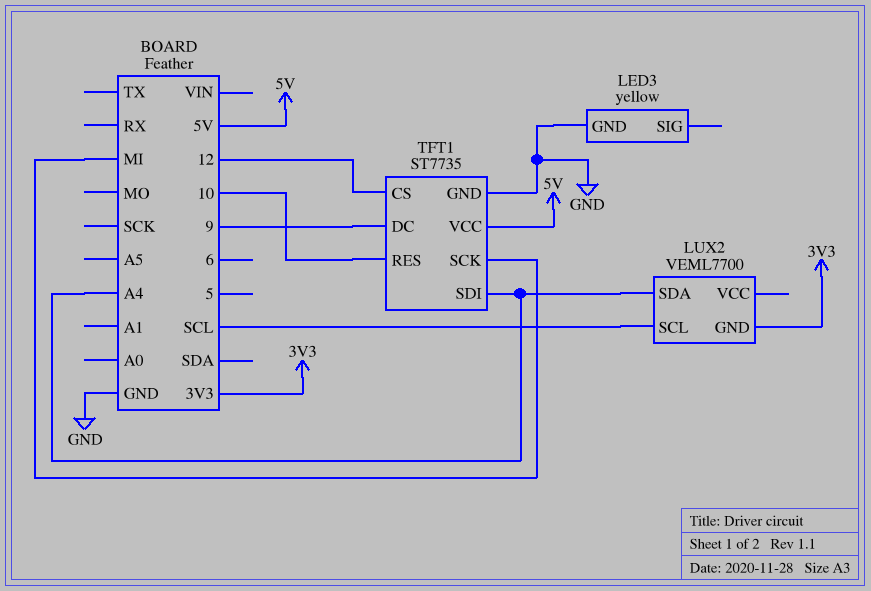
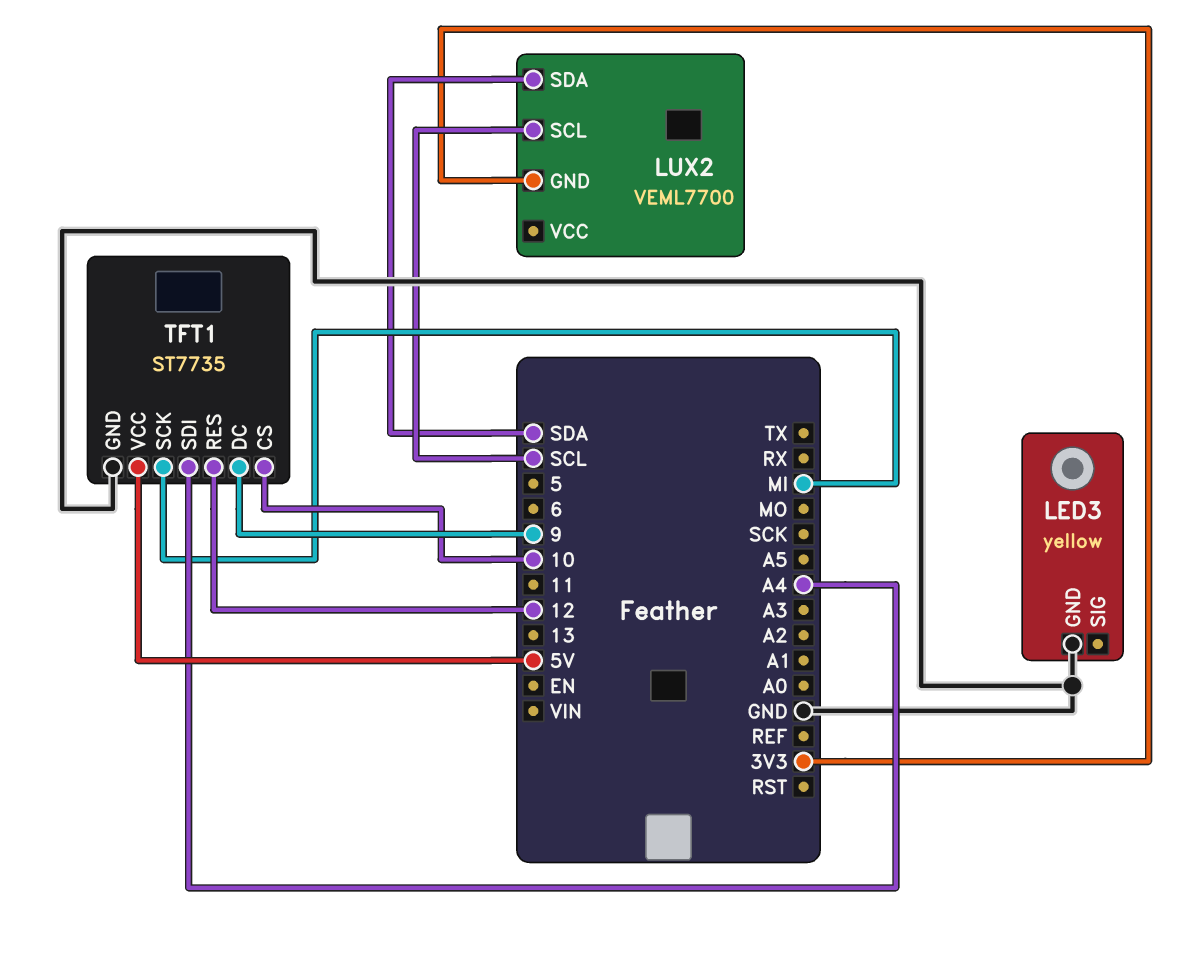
LUX2 pin SDA: A4 -> SDA
TFT1 pin CS: 12 -> 10
TFT1 pin RES: 10 -> 12

